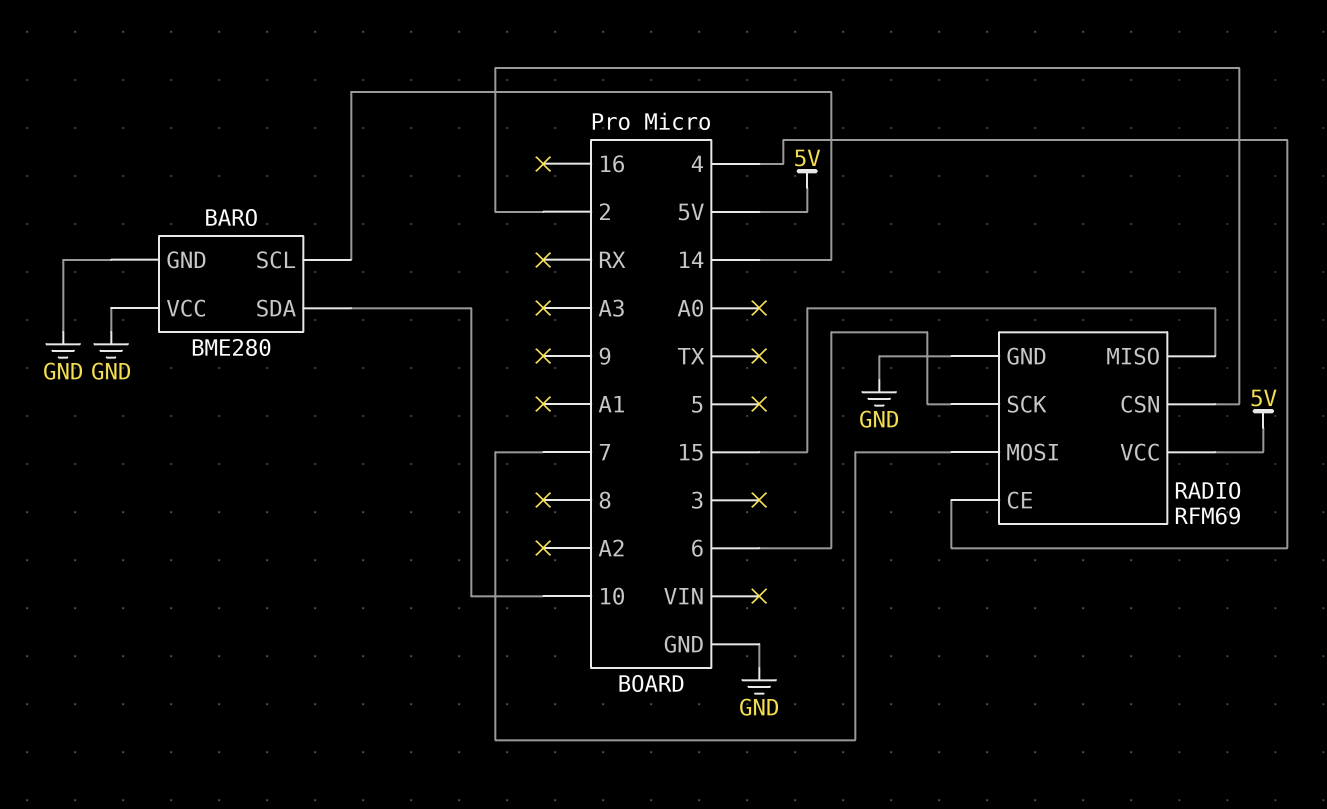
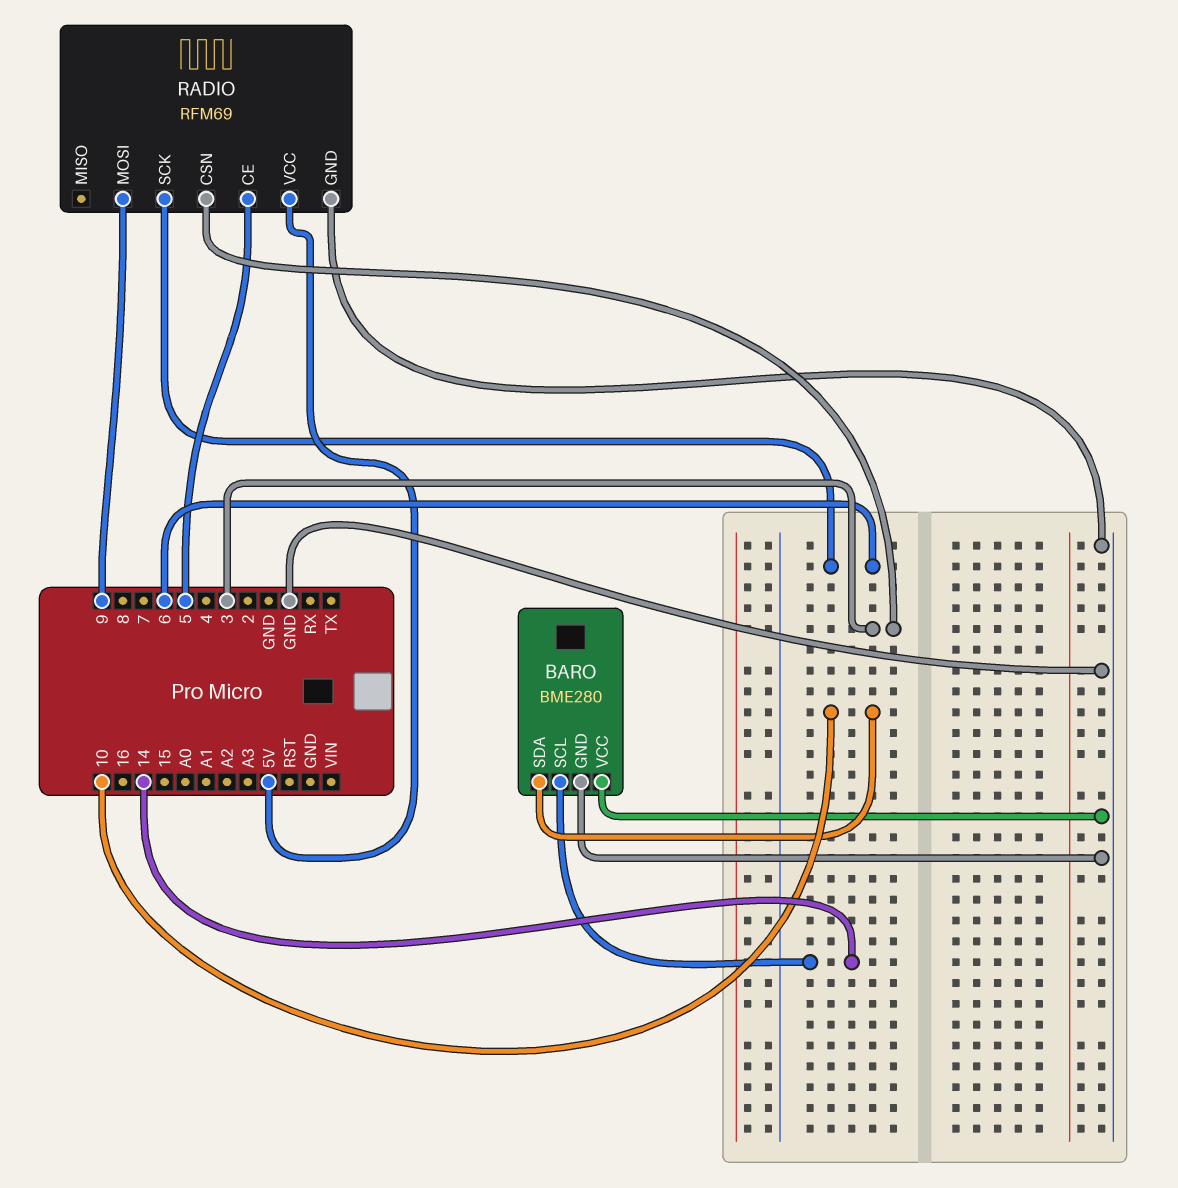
RADIO pin CE: 4 -> 5
RADIO pin CSN: 2 -> 3
RADIO pin MISO: 15 -> none
RADIO pin MOSI: 7 -> 9

